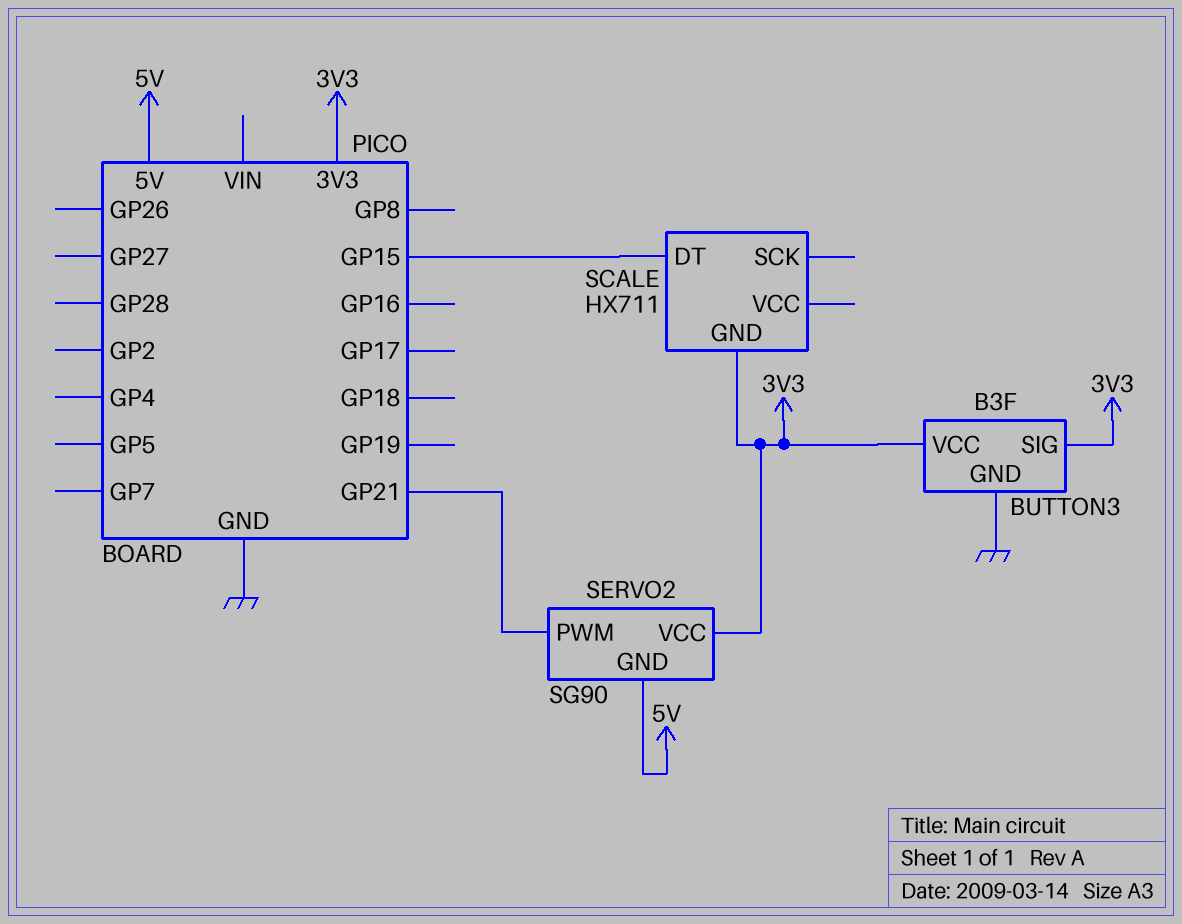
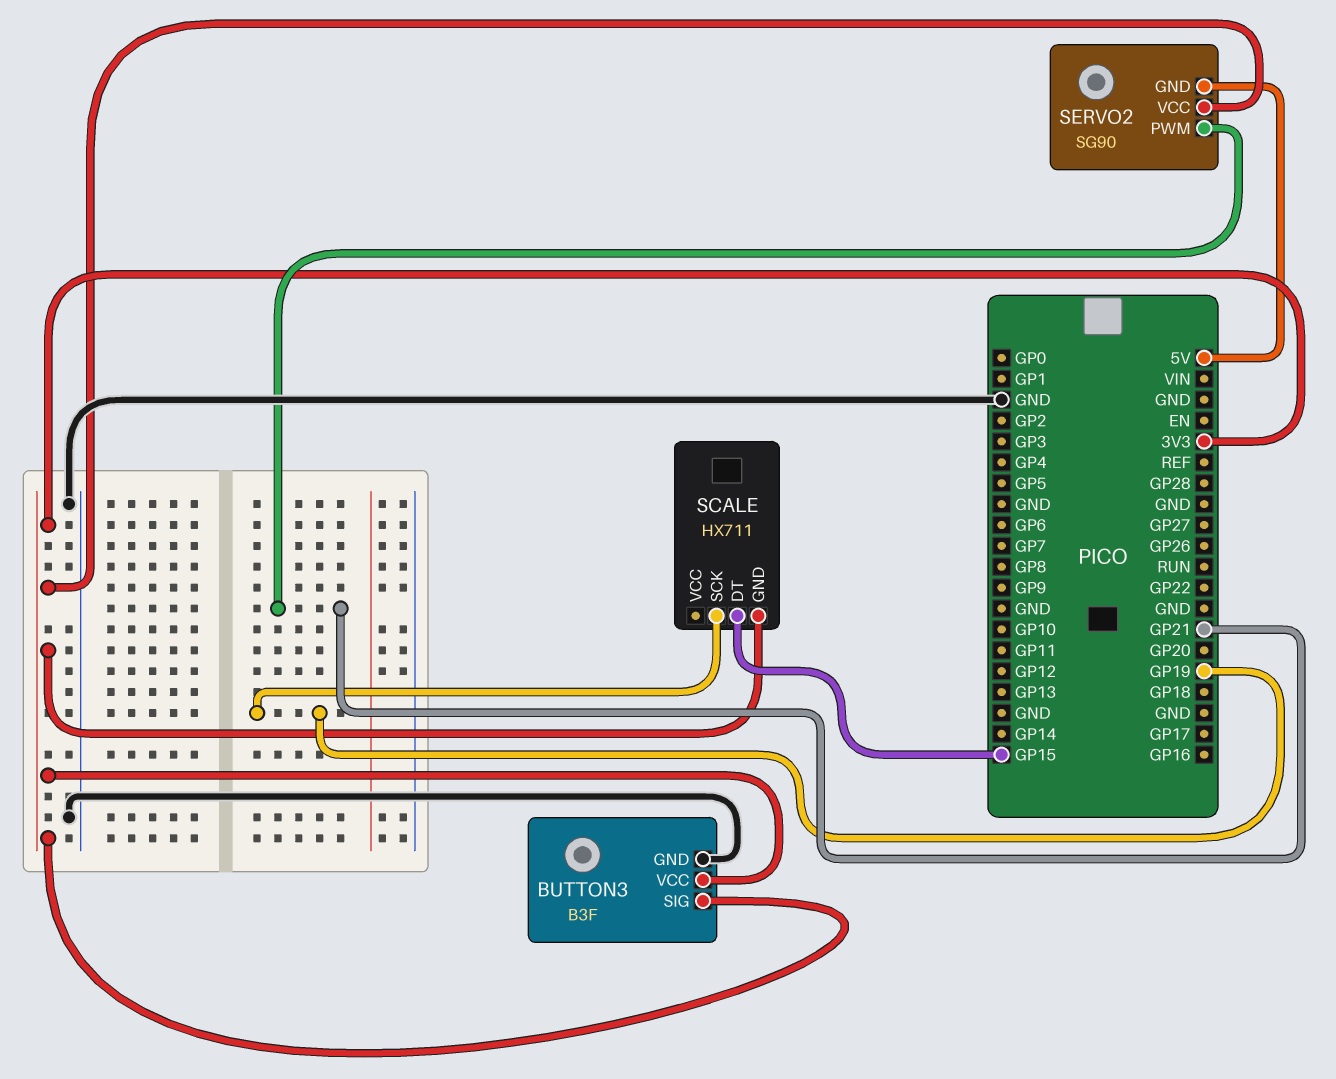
SCALE pin SCK: none -> GP19

